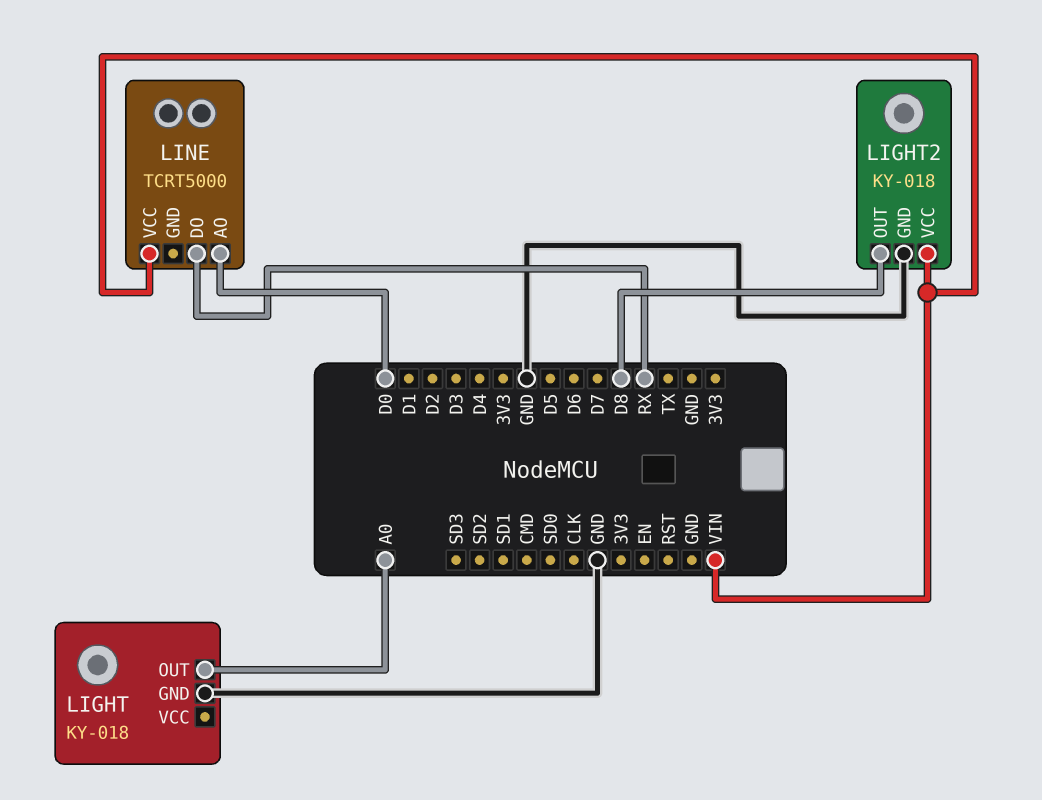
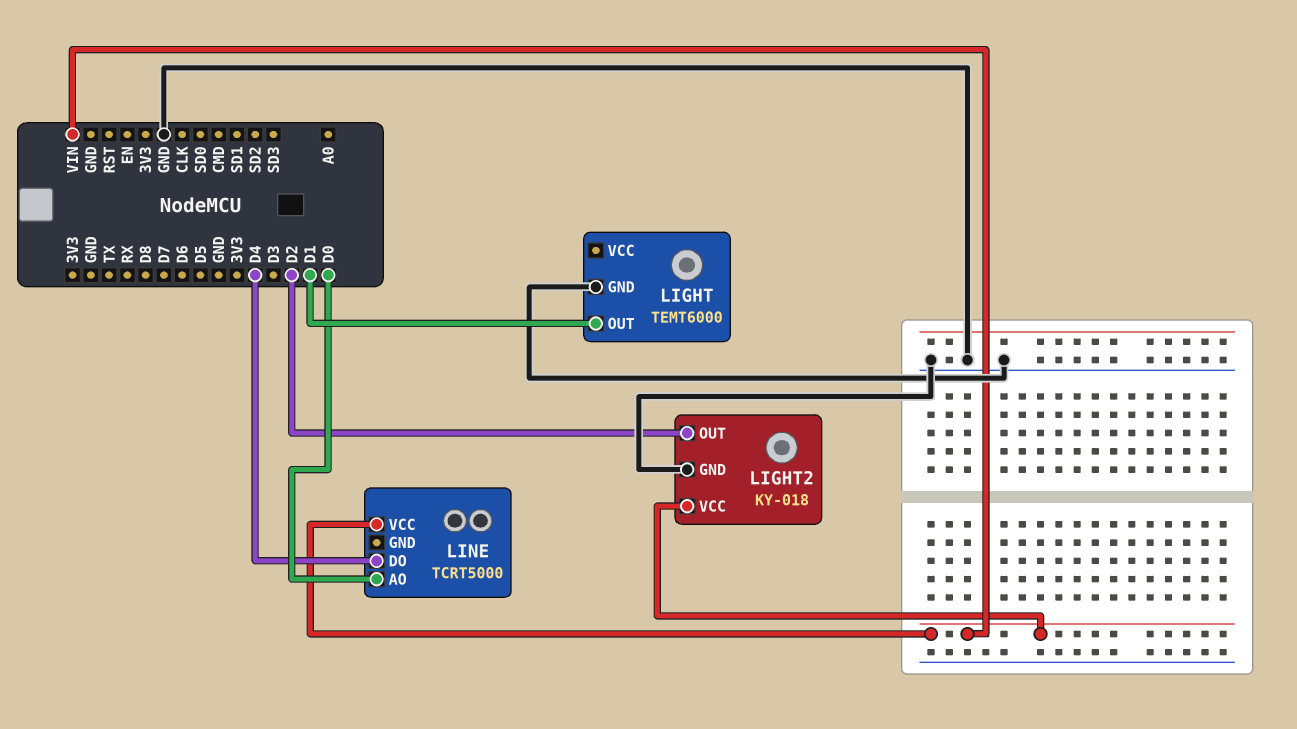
LIGHT: KY-018 -> TEMT6000
LIGHT pin OUT: A0 -> D1
LIGHT2 pin OUT: D8 -> D2
LINE pin DO: RX -> D4

